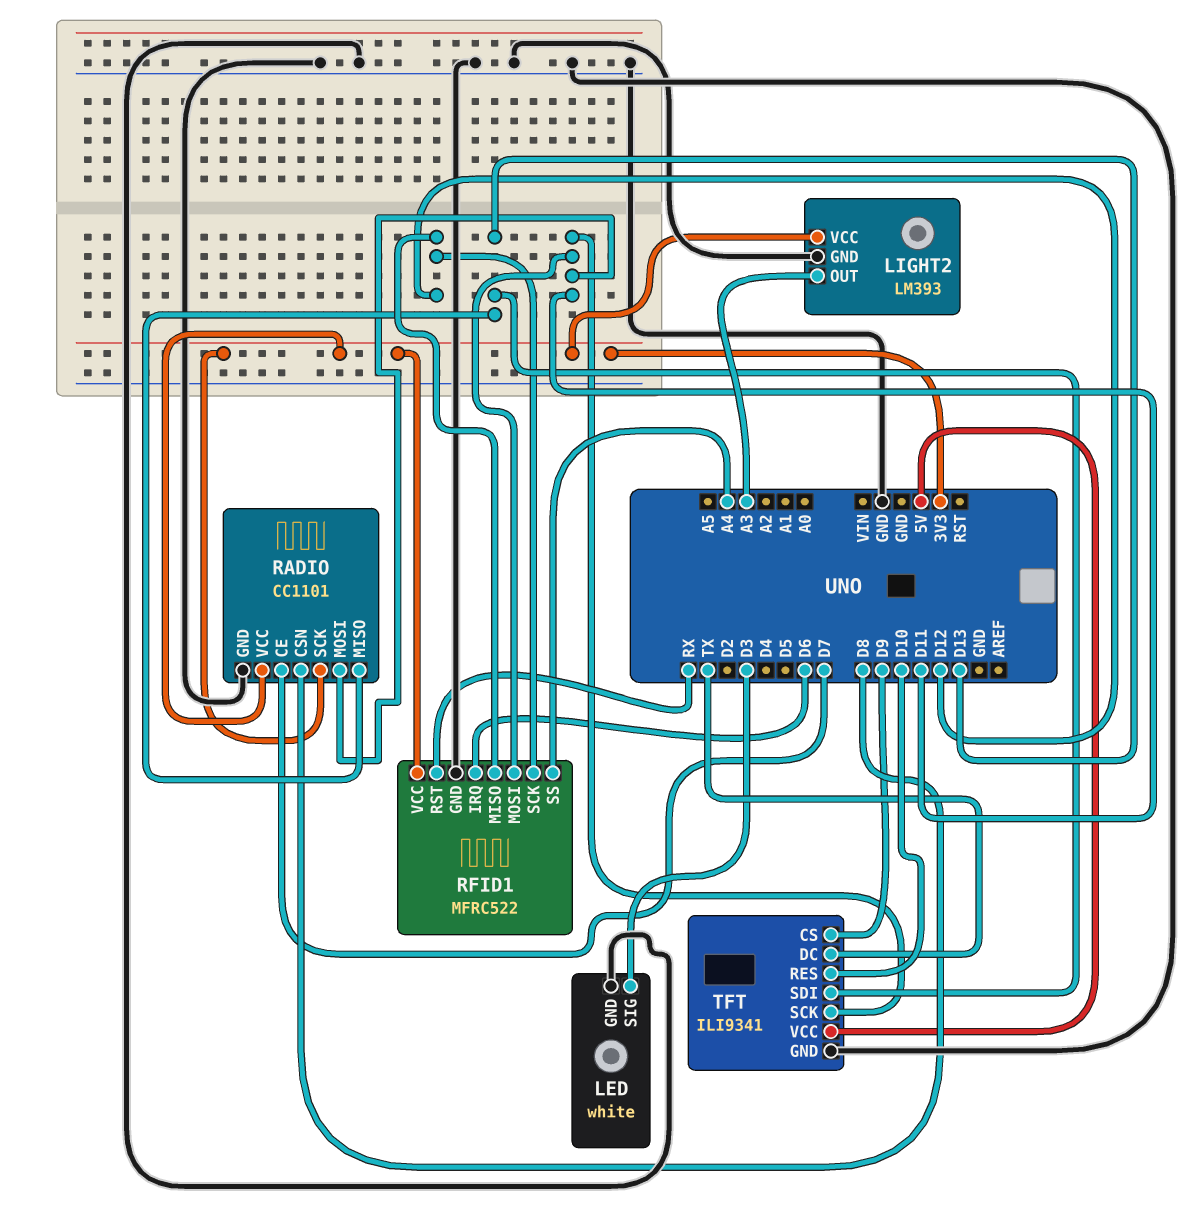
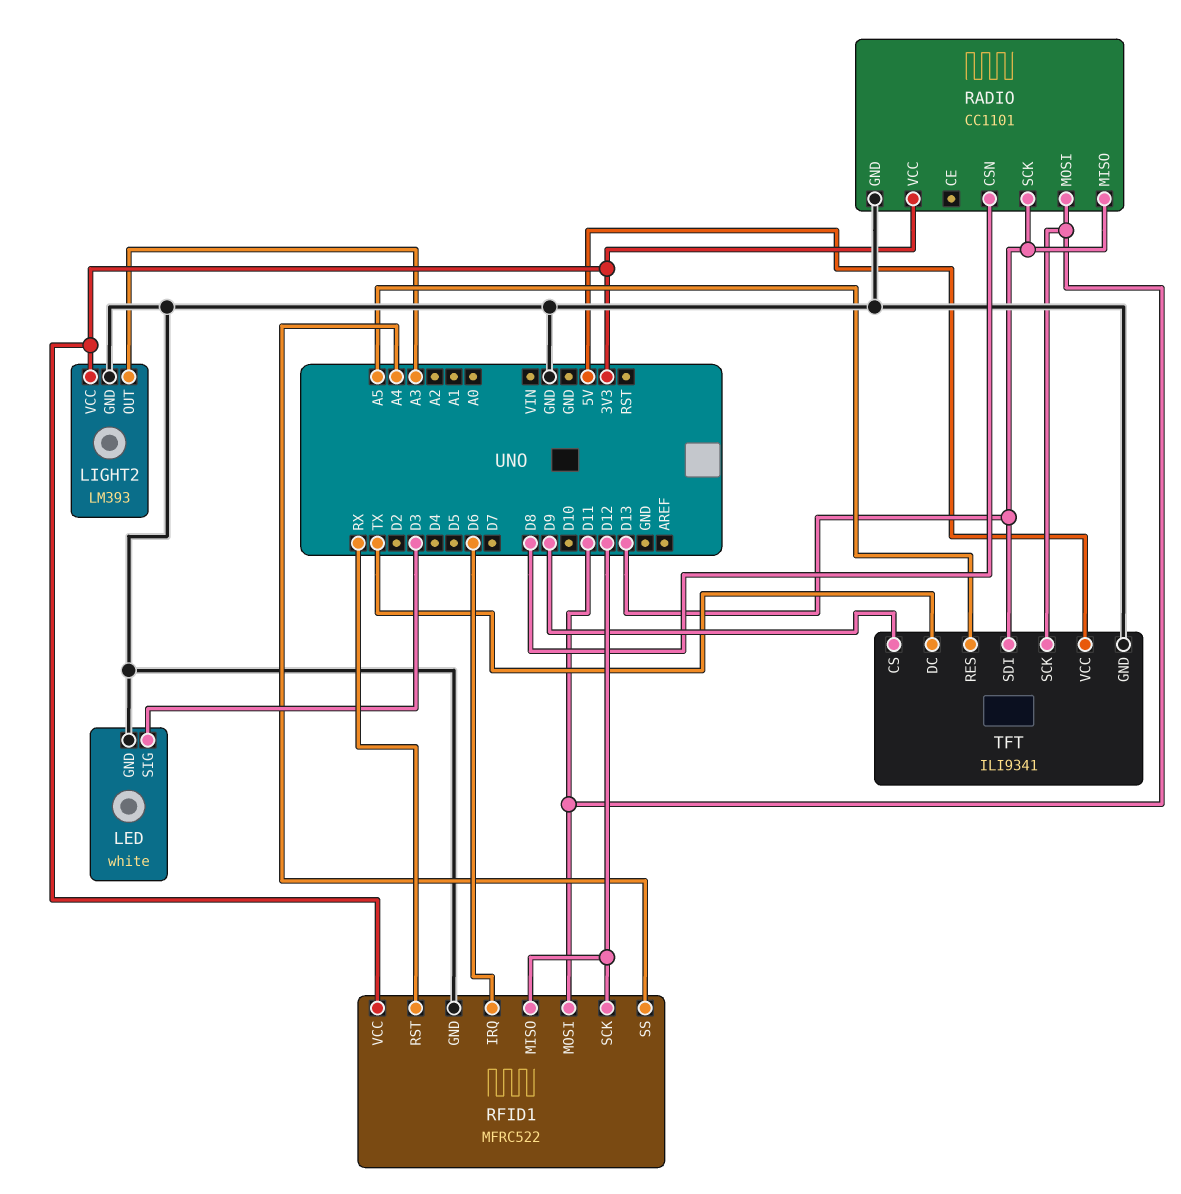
RADIO pin CE: D7 -> none
RADIO pin SCK: 3V3 -> D13
TFT pin RES: D10 -> A5

